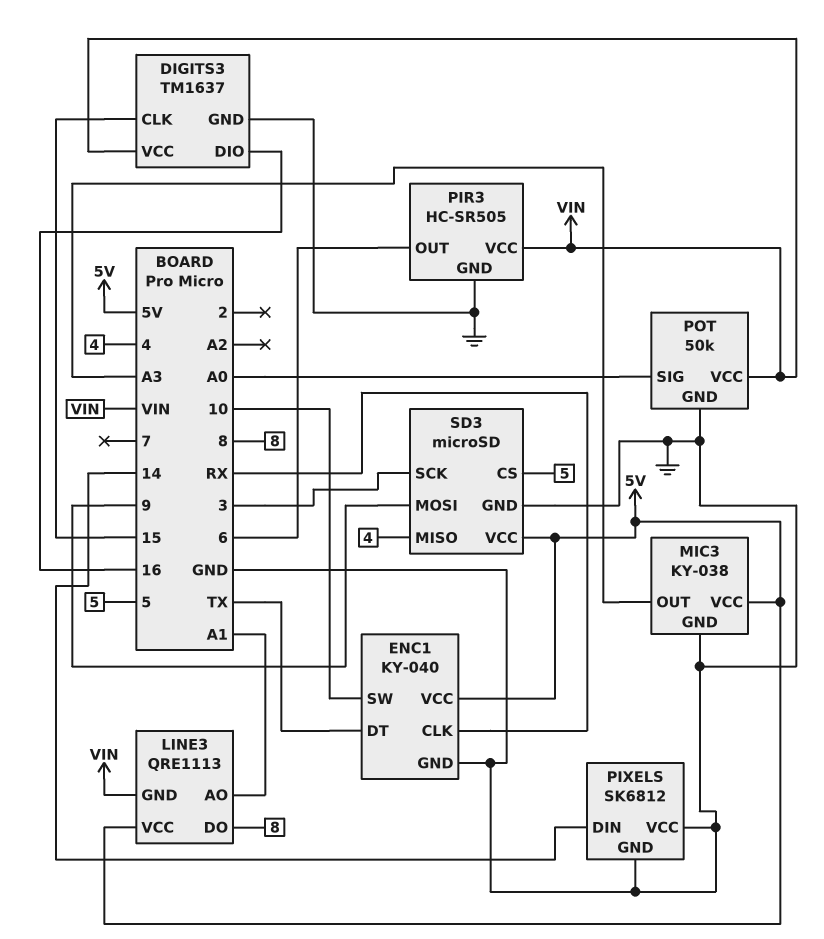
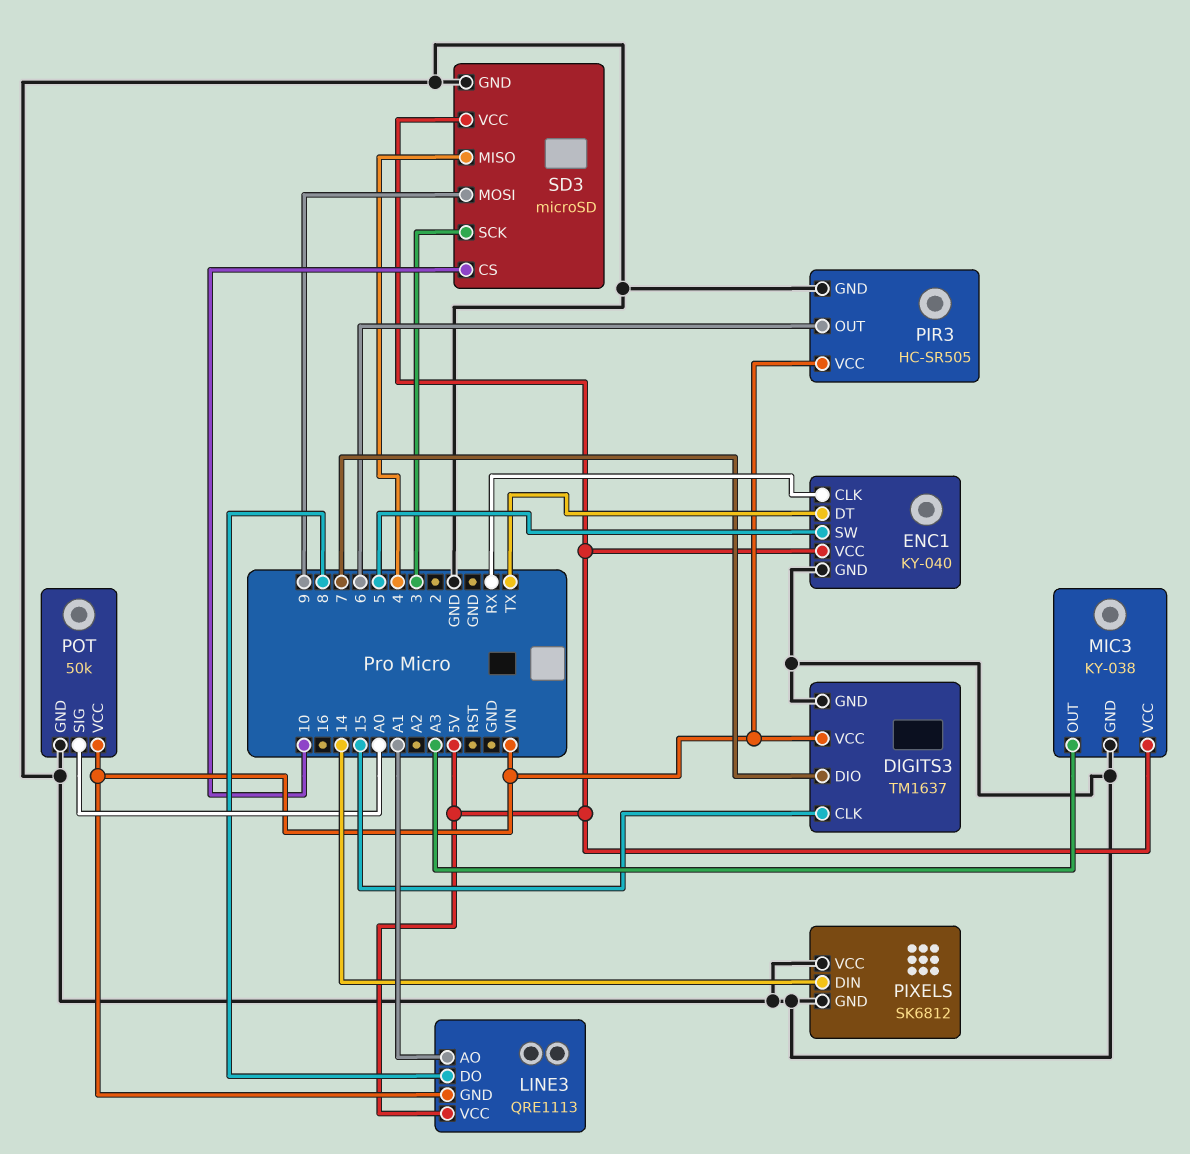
DIGITS3 pin DIO: 16 -> 7
ENC1 pin SW: 10 -> 5
SD3 pin CS: 5 -> 10

